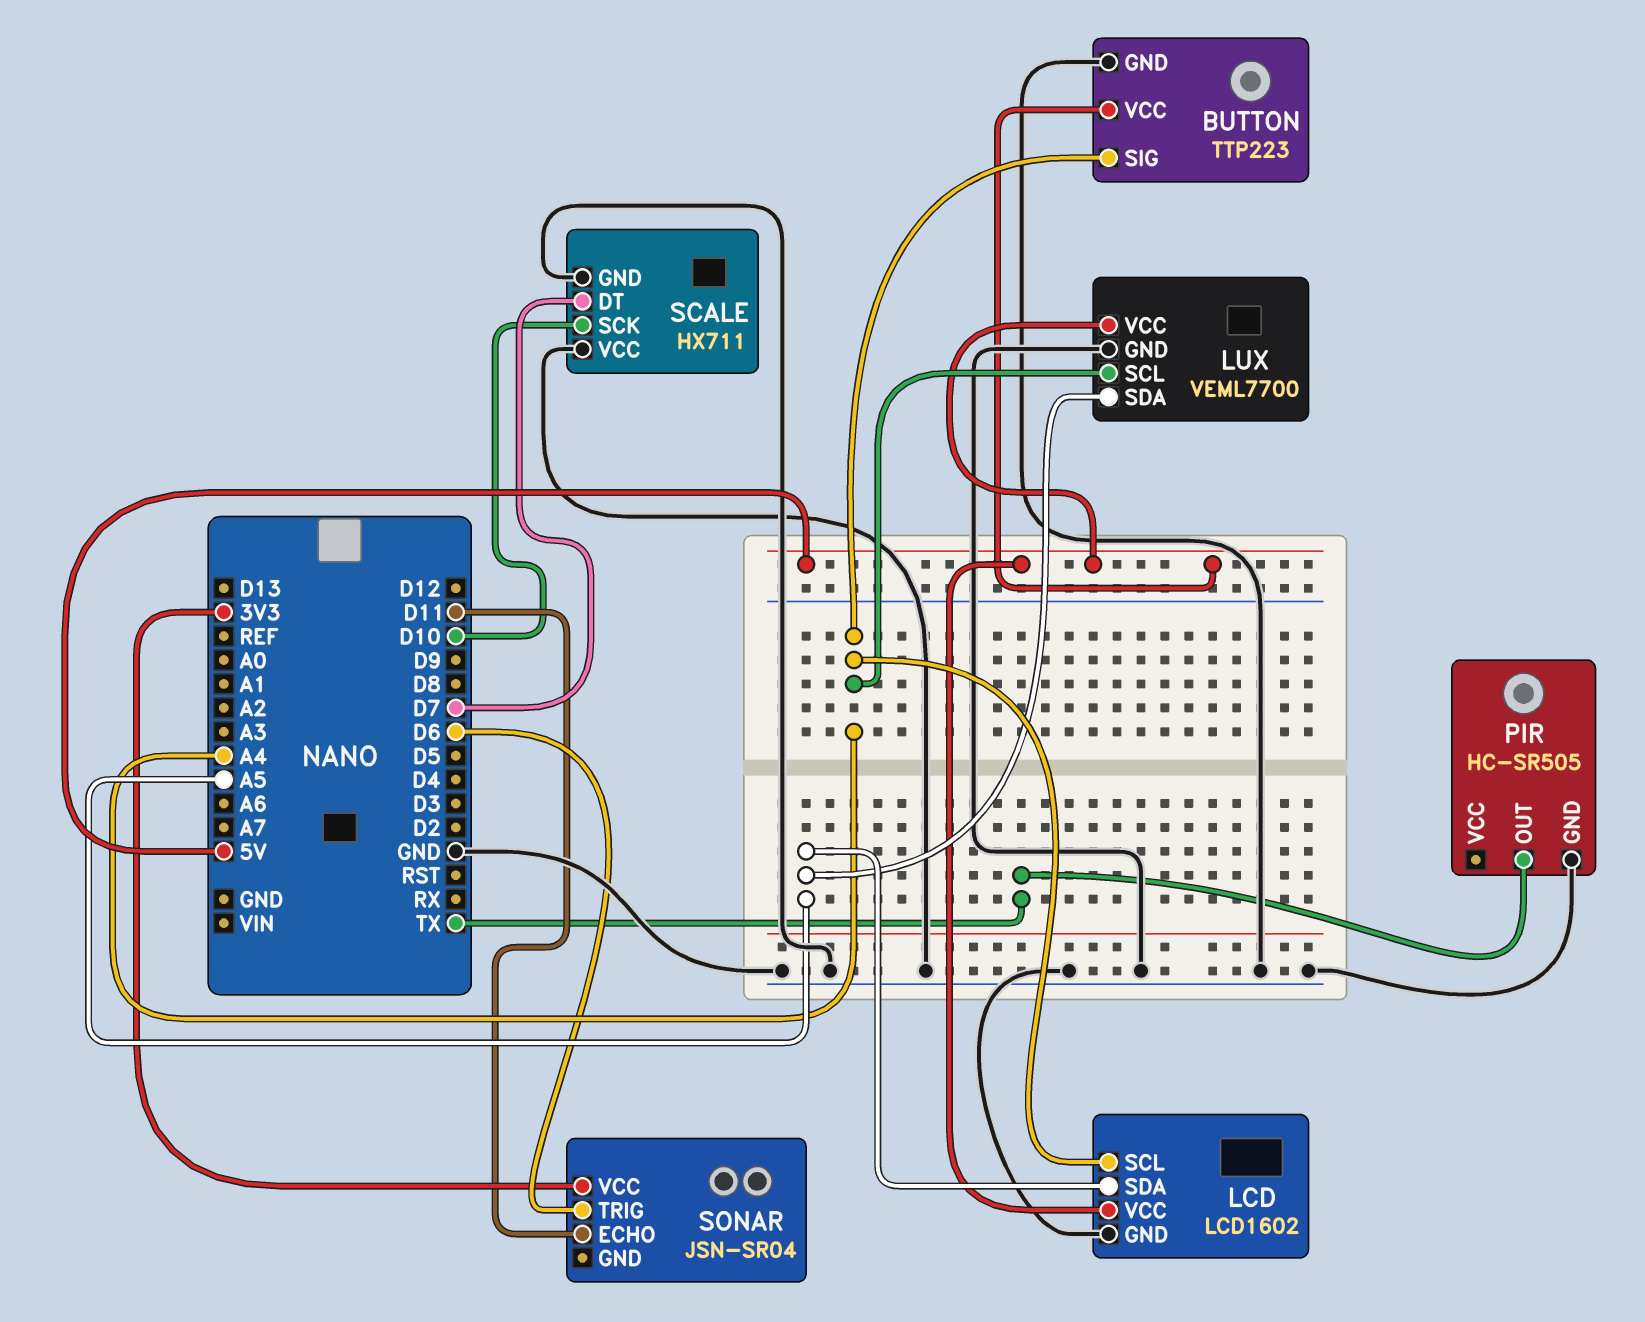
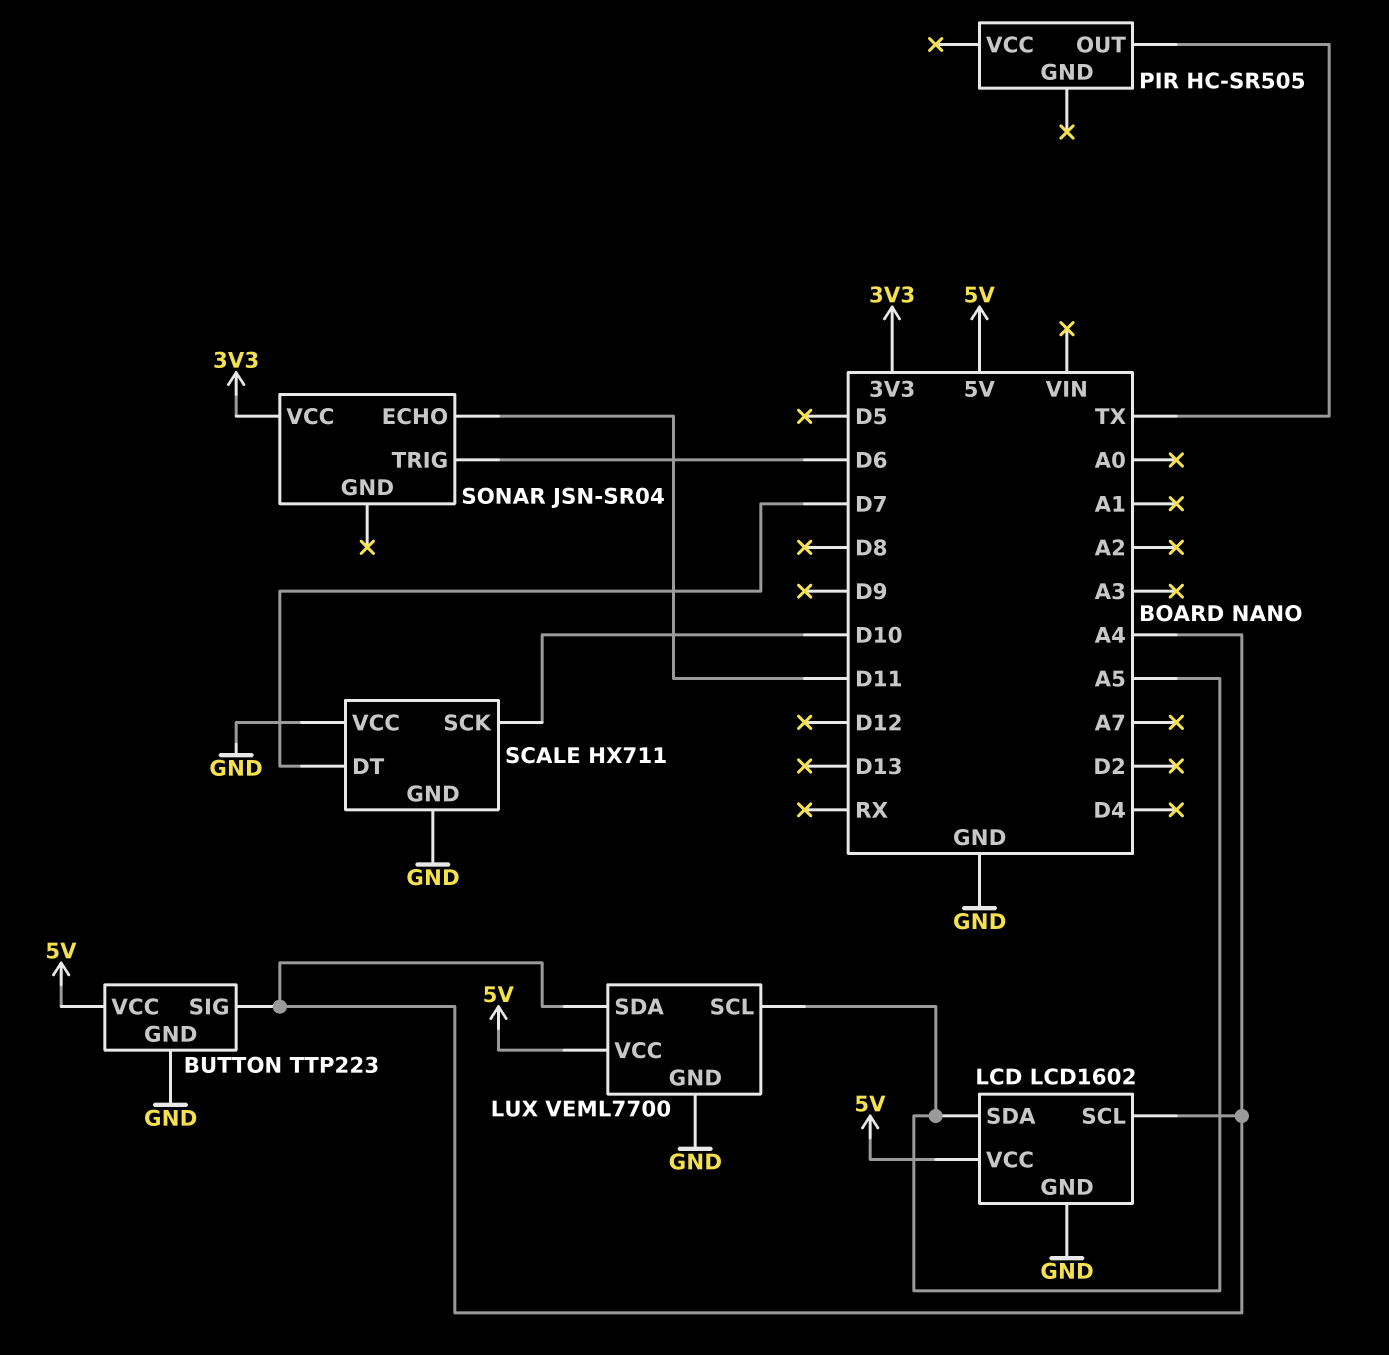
LUX pin SCL: A4 -> A5
LUX pin SDA: A5 -> A4
PIR pin GND: GND -> none

